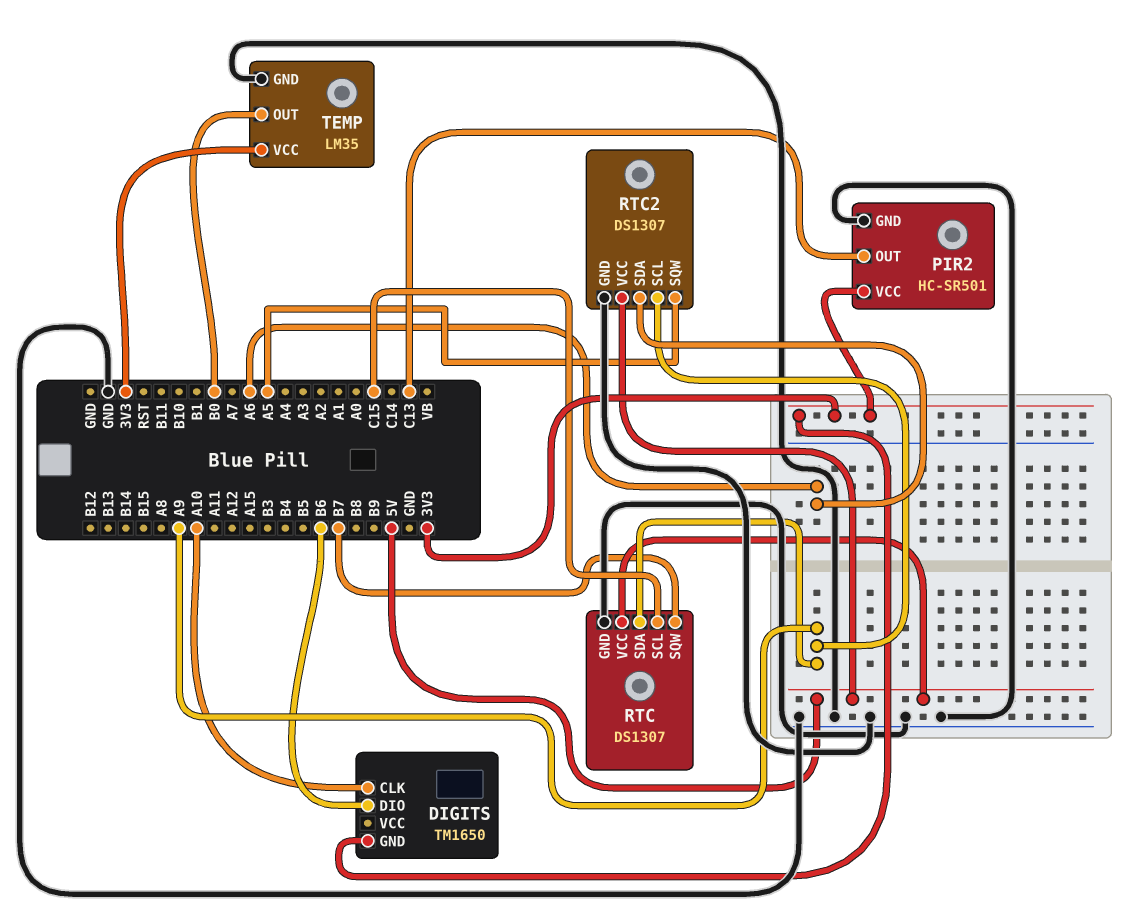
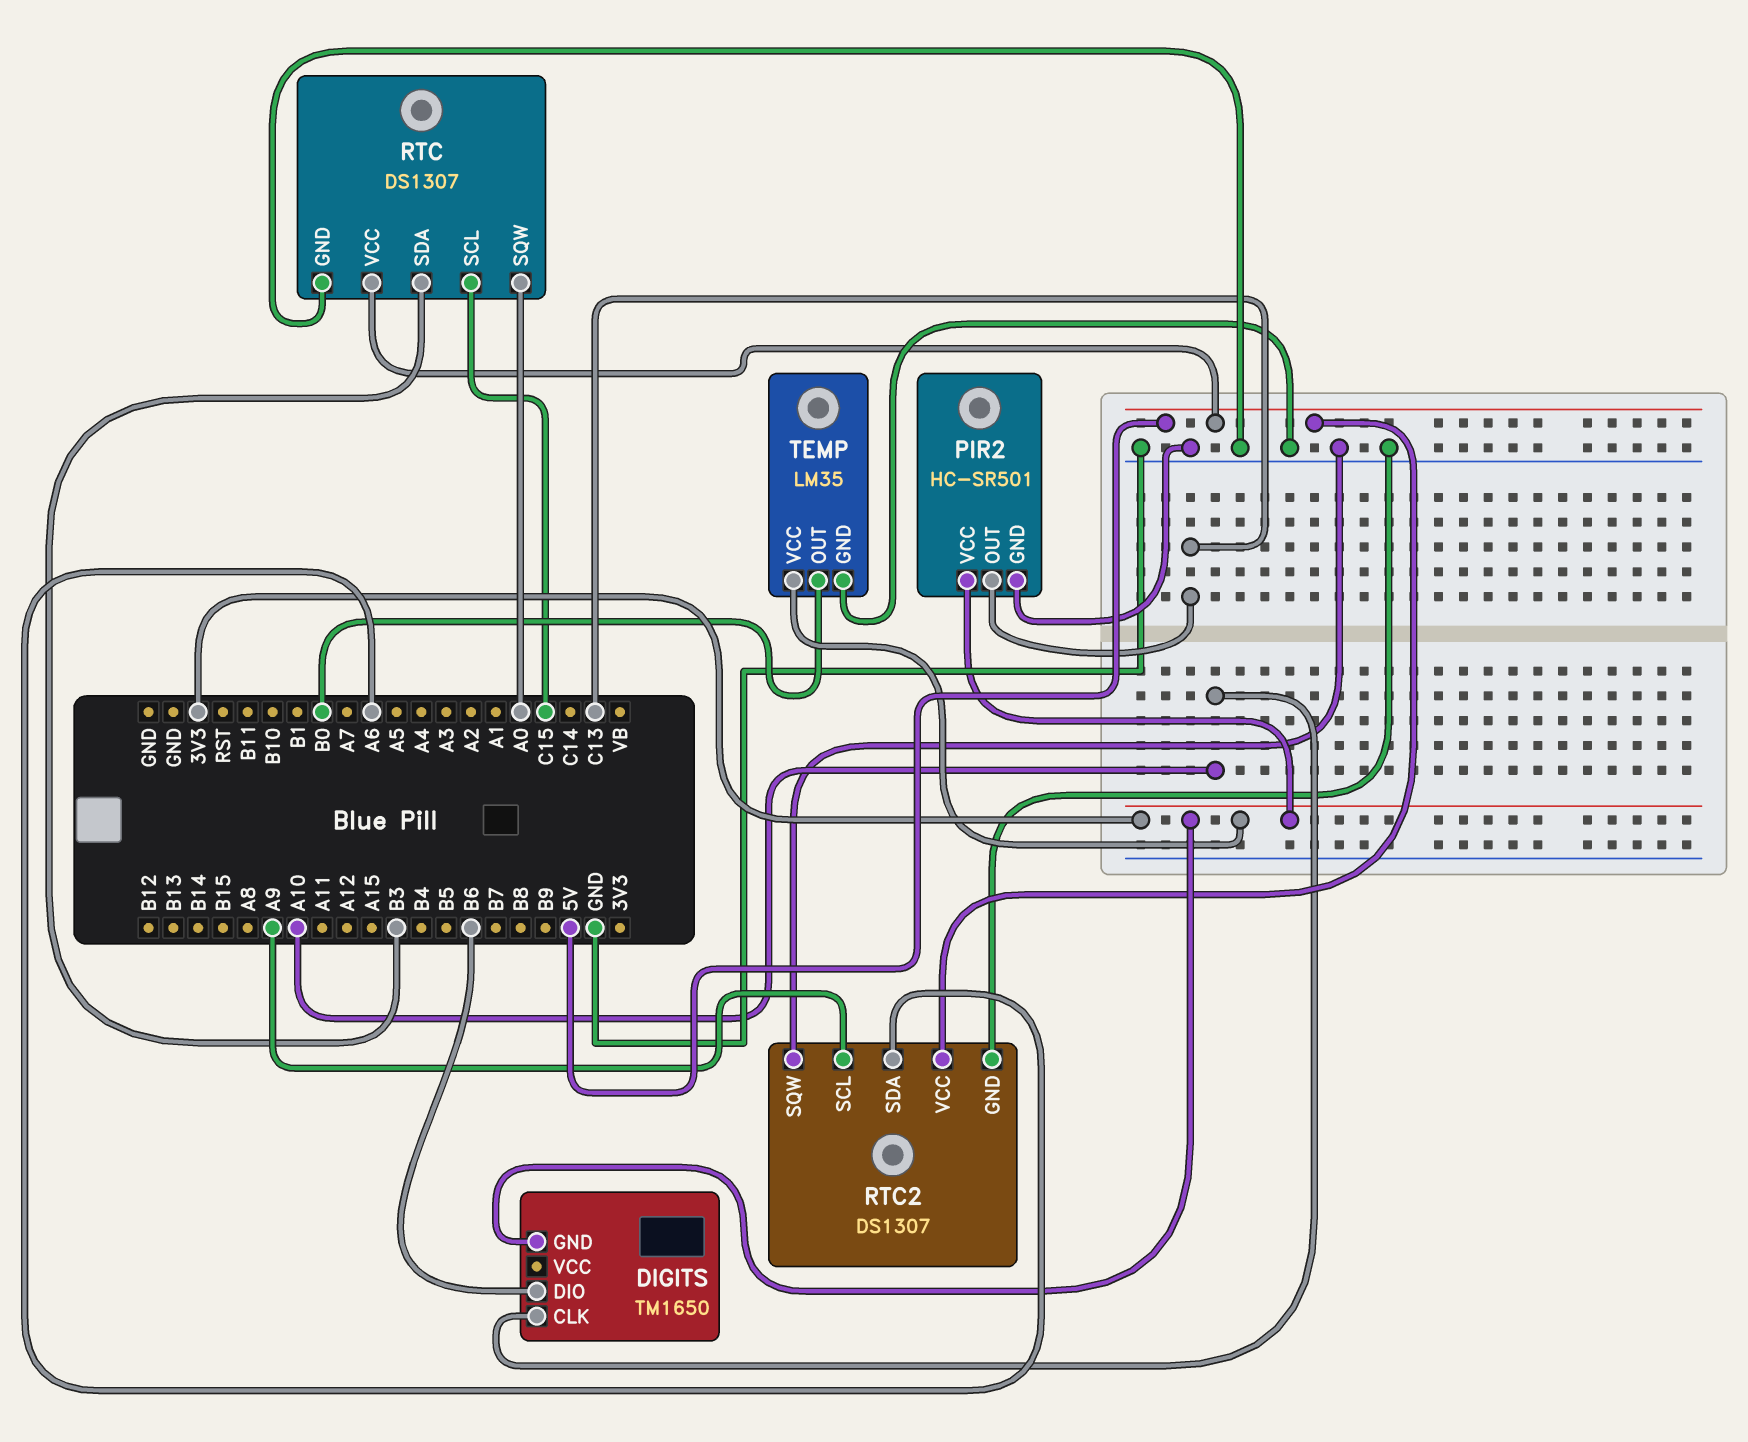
RTC pin SDA: A9 -> B3
RTC pin SQW: B7 -> A0
RTC2 pin SQW: A5 -> GND

